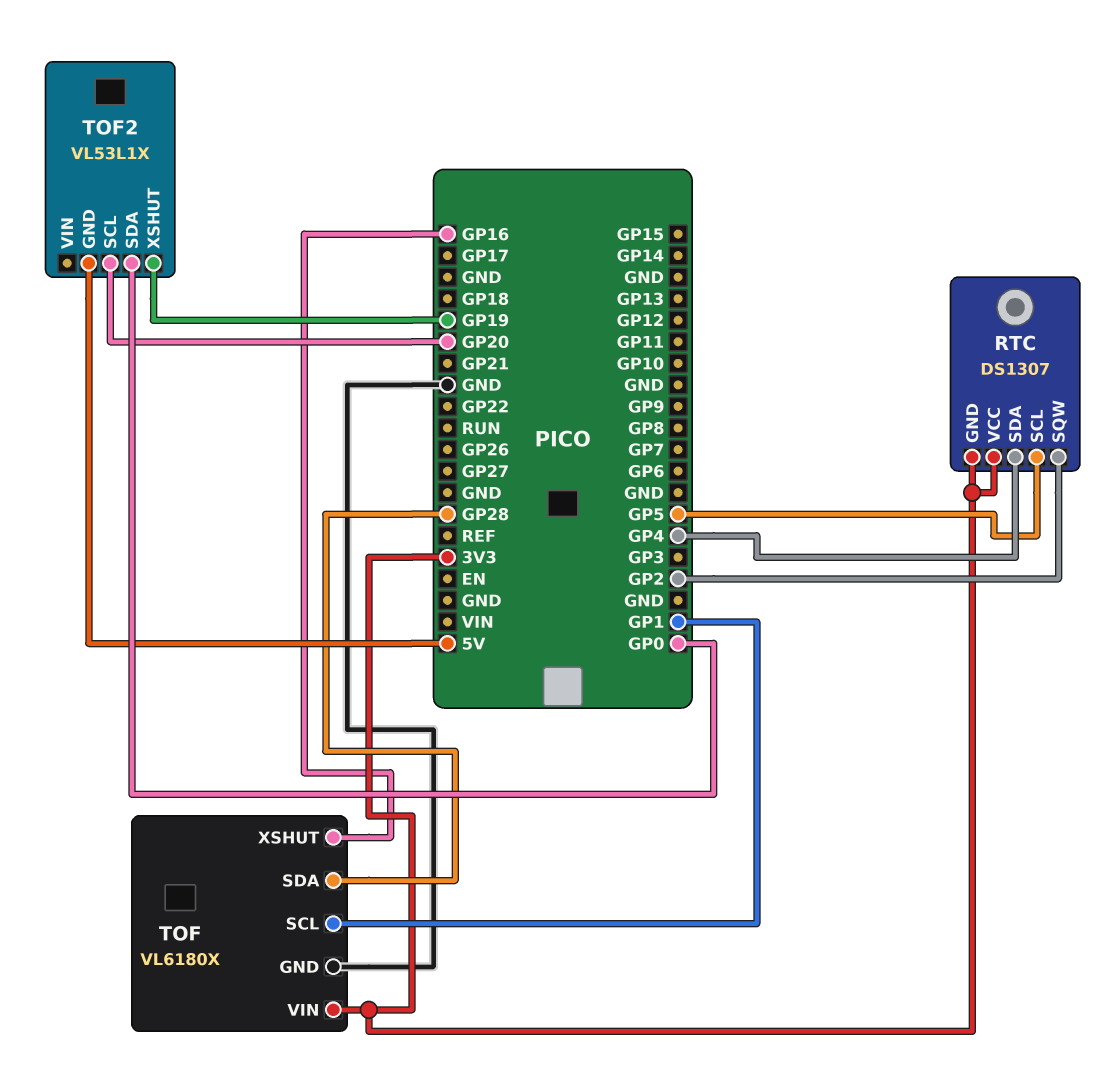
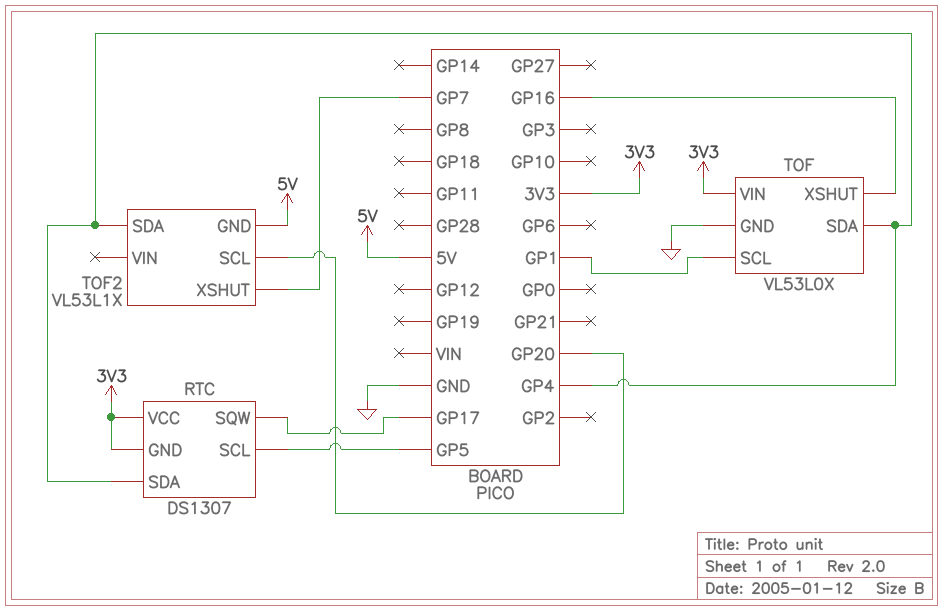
RTC pin SQW: GP2 -> GP17
TOF: VL6180X -> VL53L0X
TOF pin SDA: GP28 -> GP4
TOF2 pin SDA: GP0 -> GP4
TOF2 pin XSHUT: GP19 -> GP7

